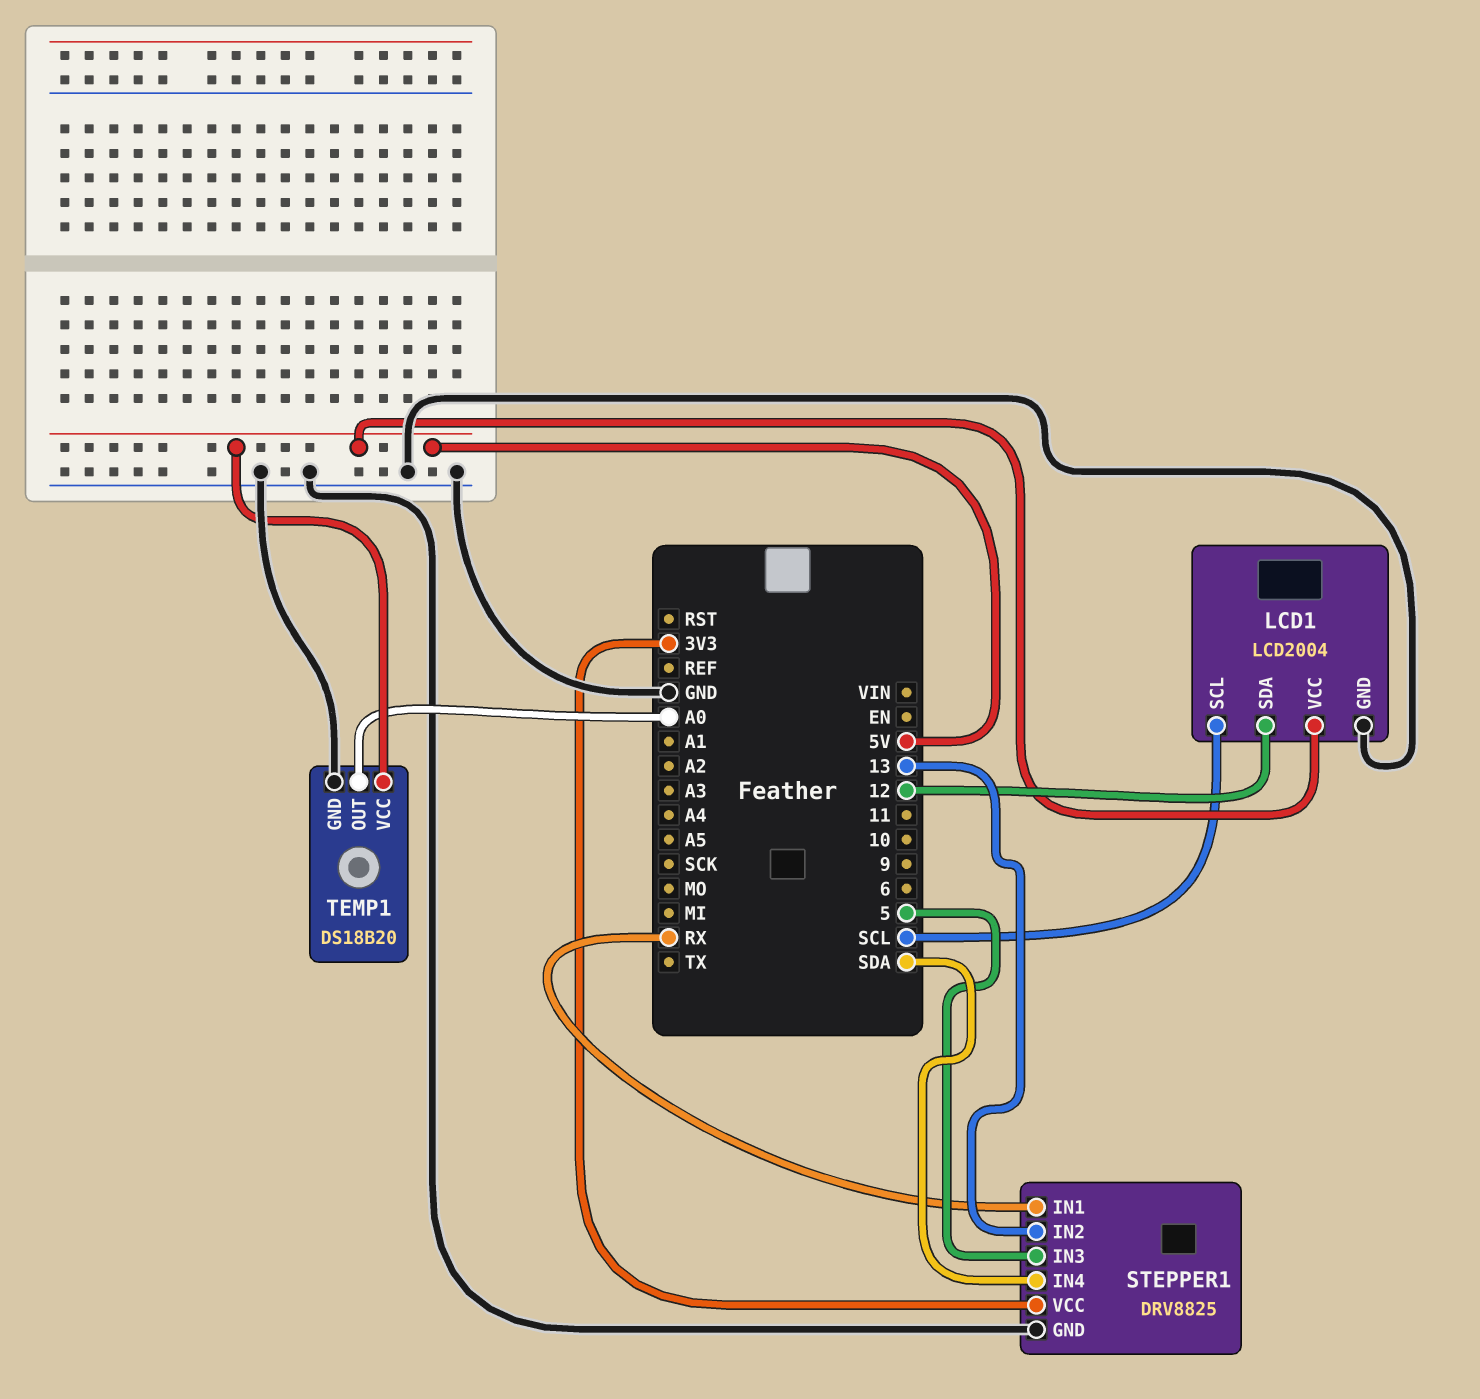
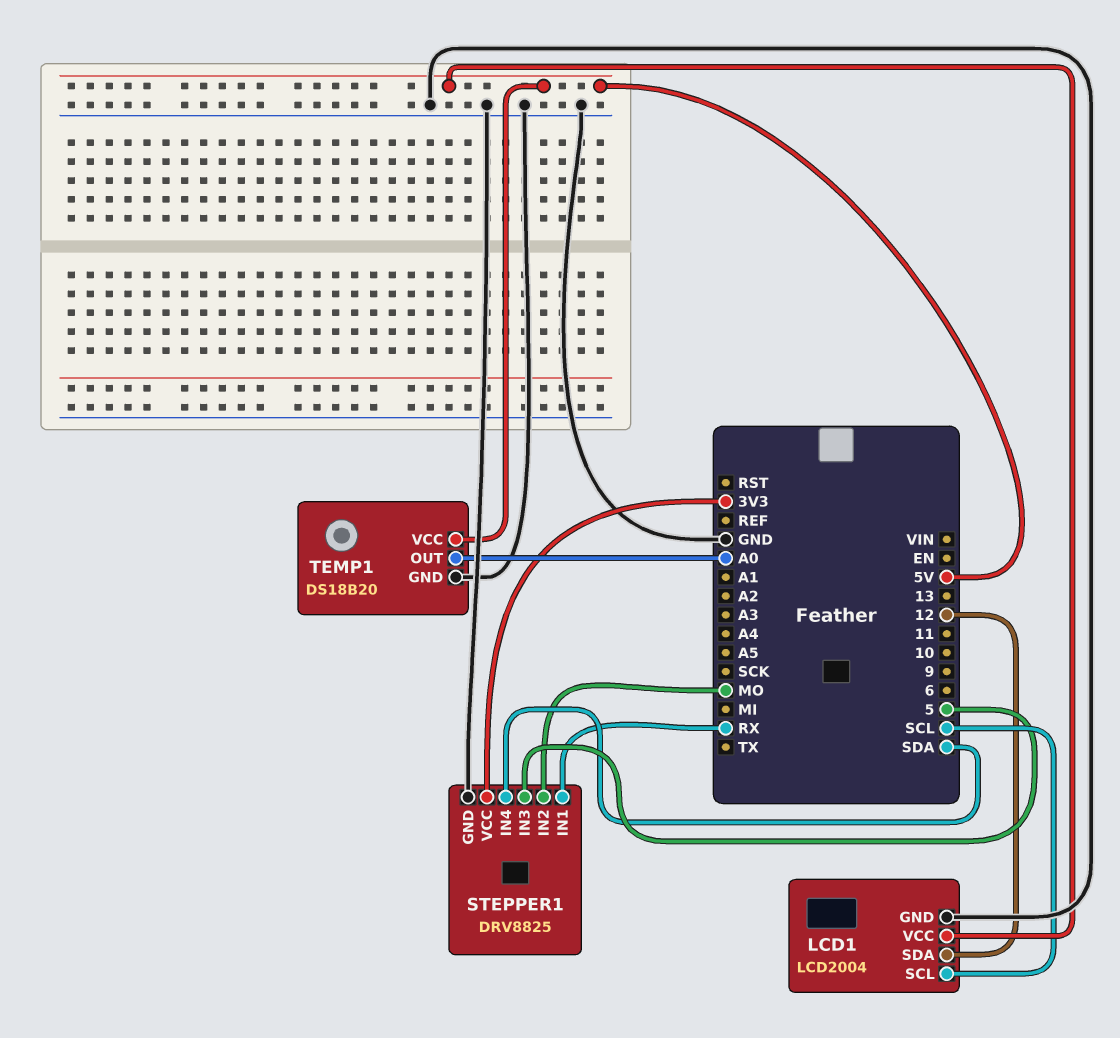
STEPPER1 pin IN2: 13 -> MO

